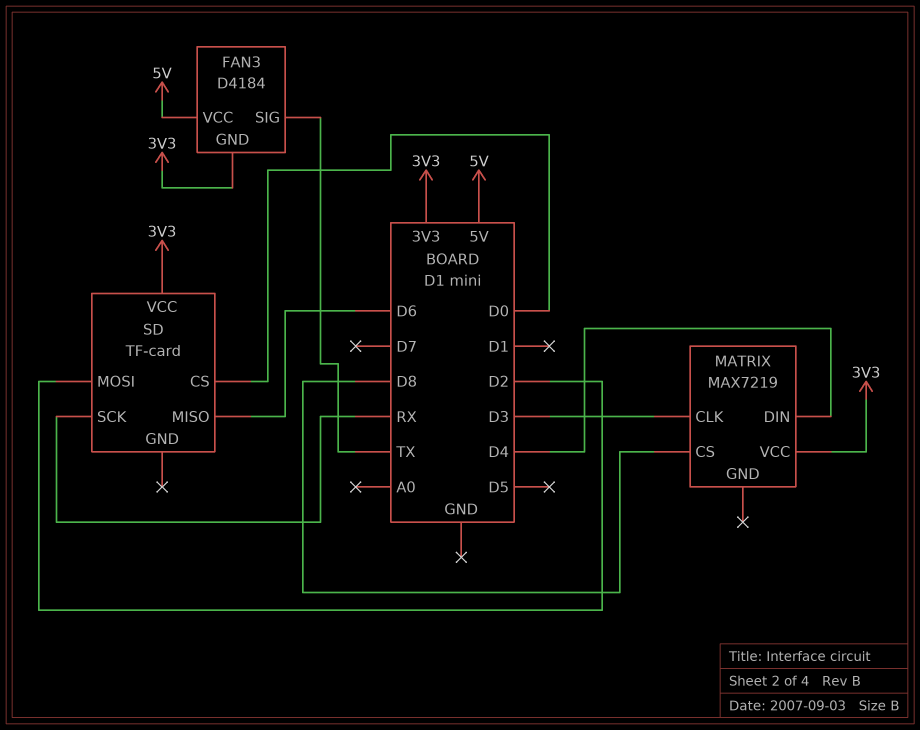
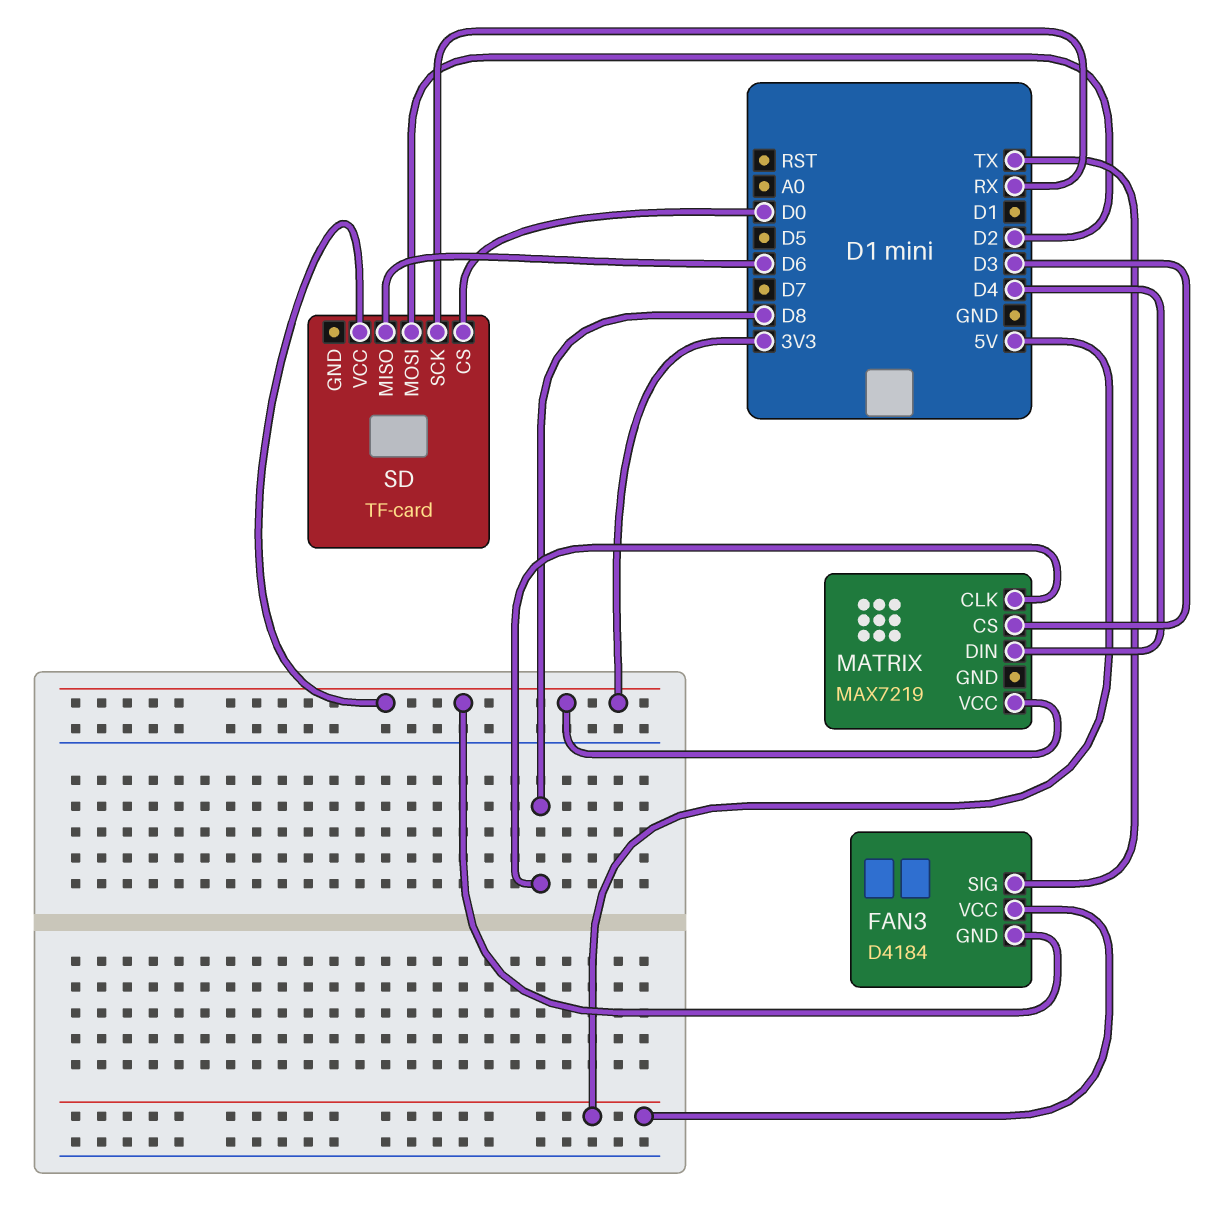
MATRIX pin CLK: D3 -> D8
MATRIX pin CS: D8 -> D3

